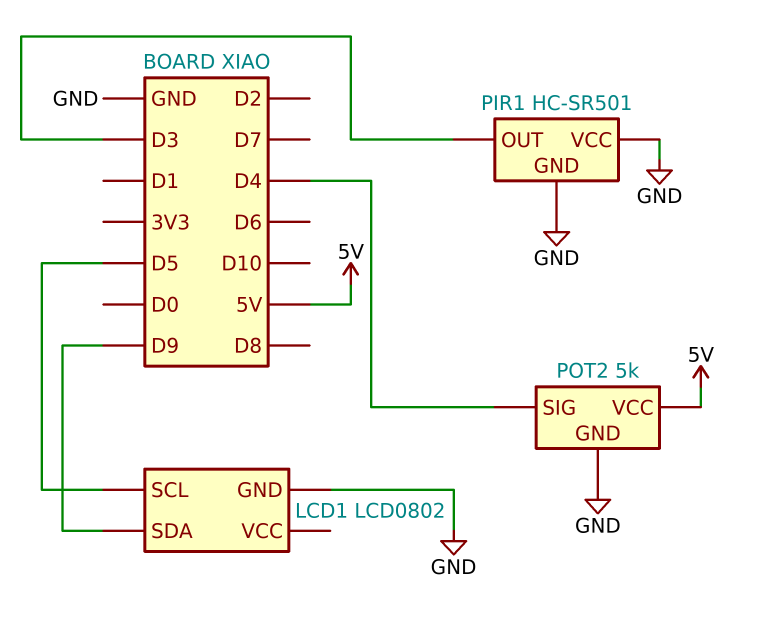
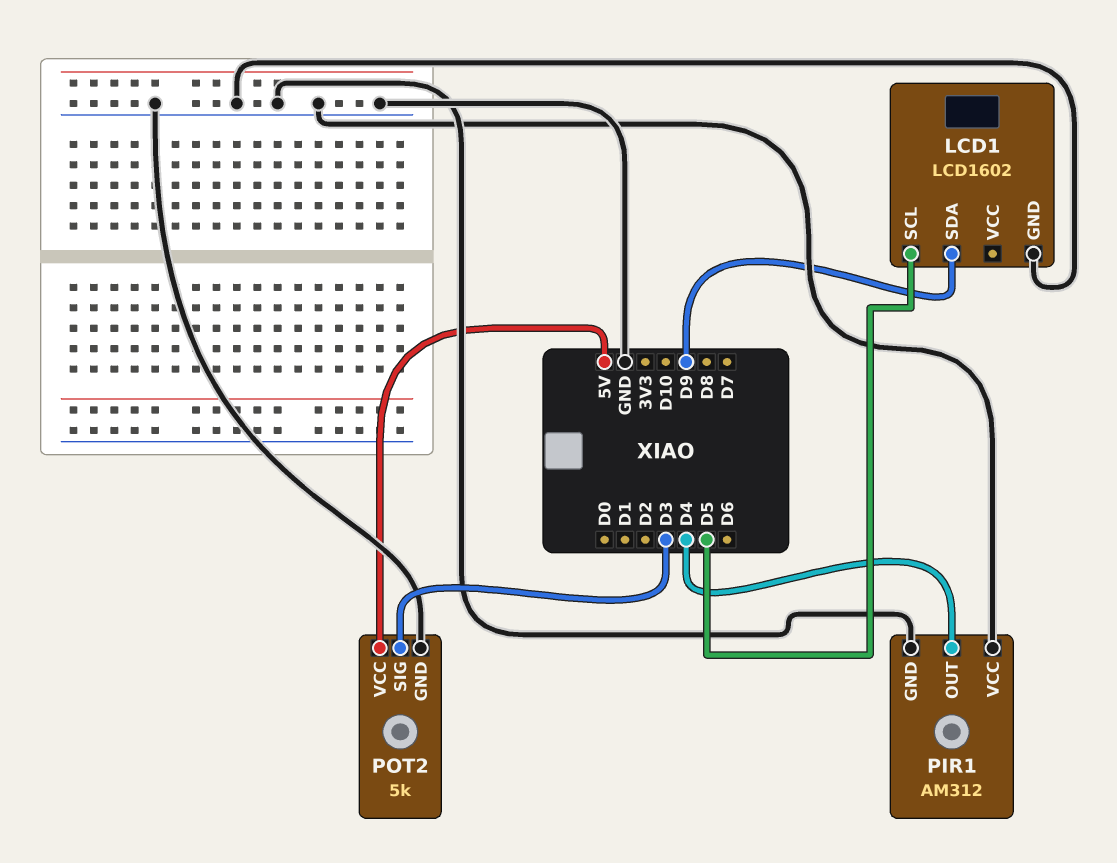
LCD1: LCD0802 -> LCD1602
PIR1: HC-SR501 -> AM312
PIR1 pin OUT: D3 -> D4
POT2 pin SIG: D4 -> D3

